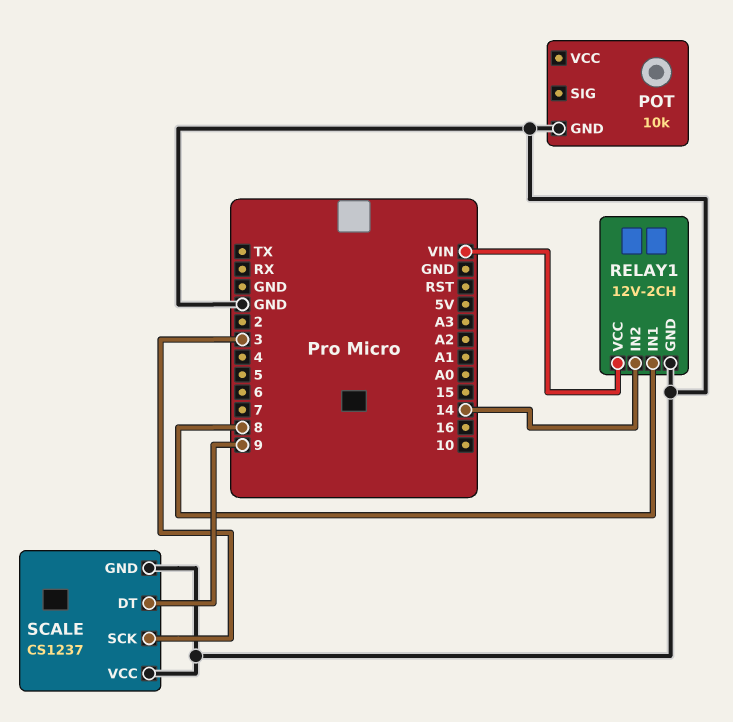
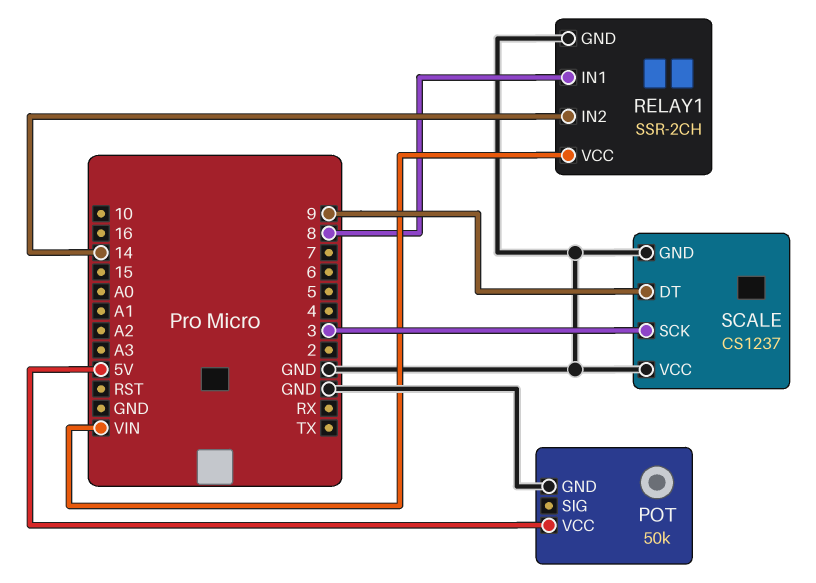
POT: 10k -> 50k
POT pin VCC: none -> 5V
RELAY1: 12V-2CH -> SSR-2CH

